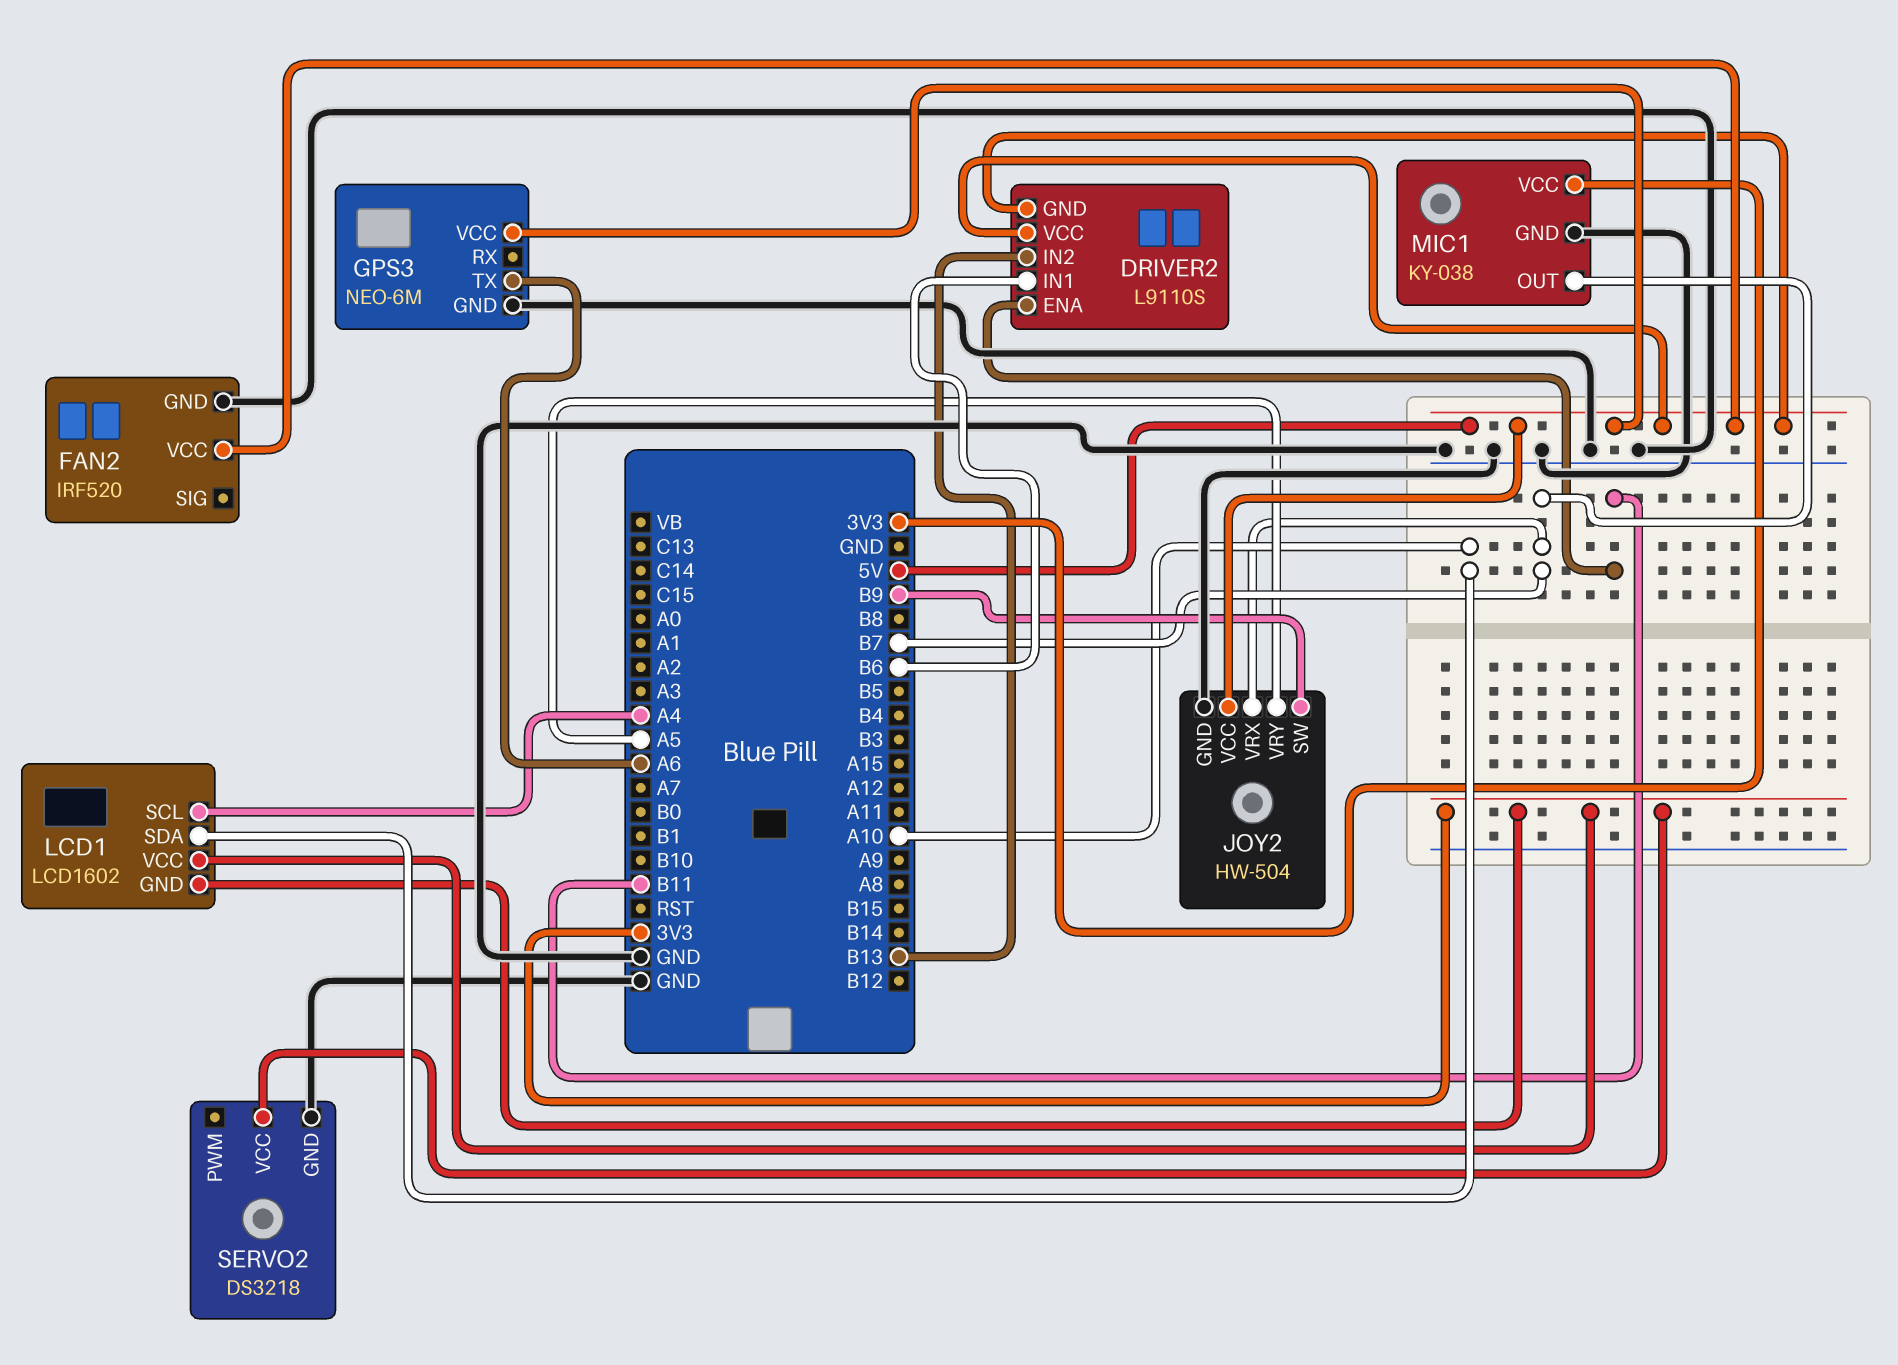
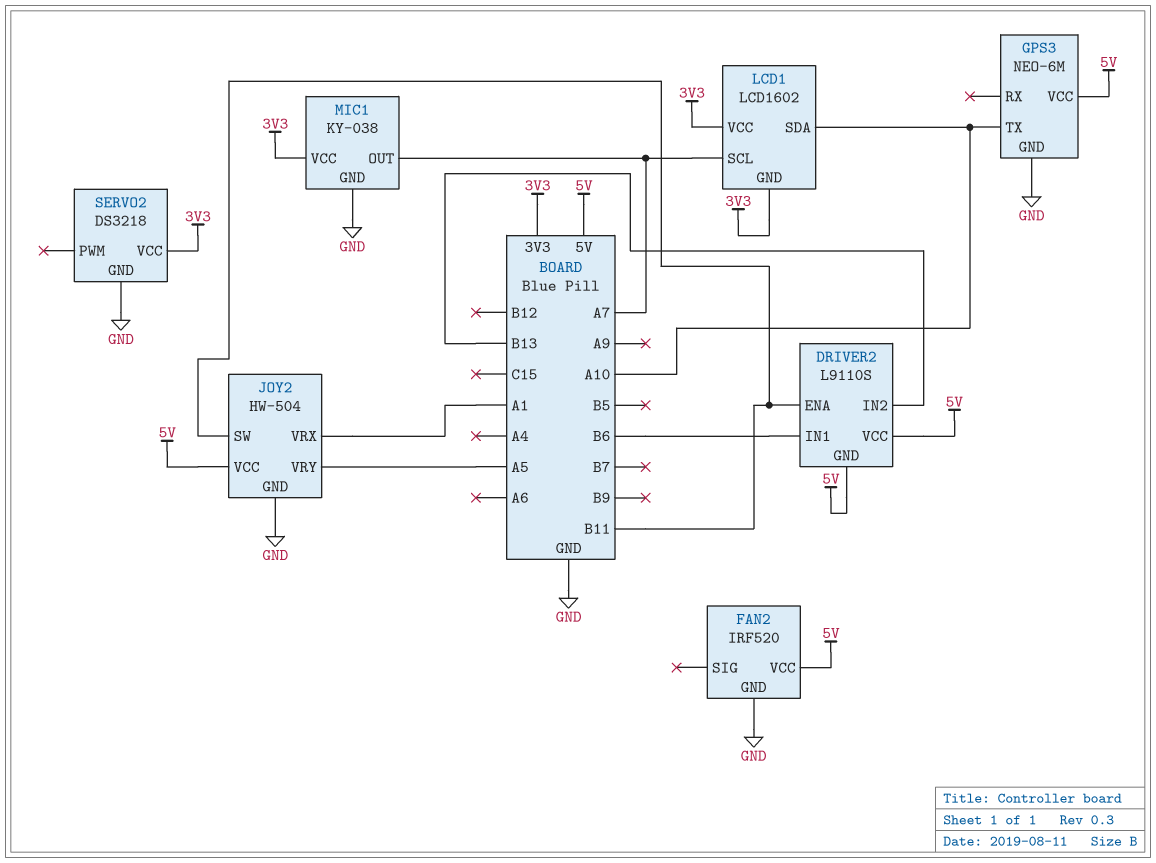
GPS3 pin TX: A6 -> A10
JOY2 pin SW: B9 -> B11
JOY2 pin VRX: B7 -> A1
LCD1 pin SCL: A4 -> A7
MIC1 pin OUT: B7 -> A7

